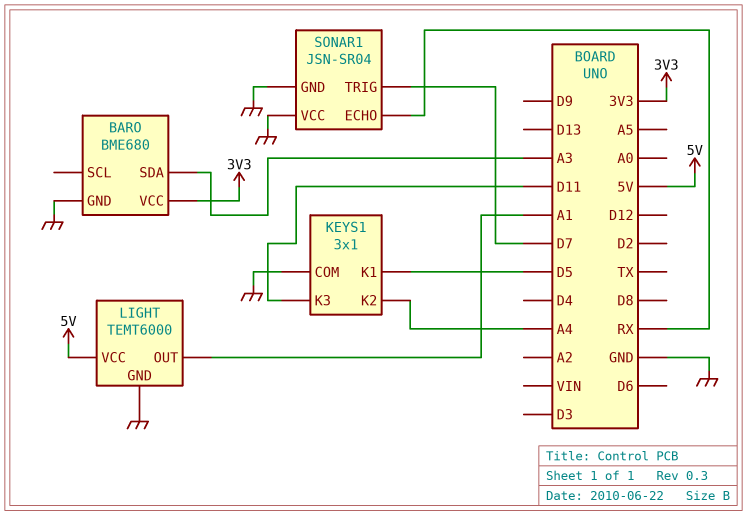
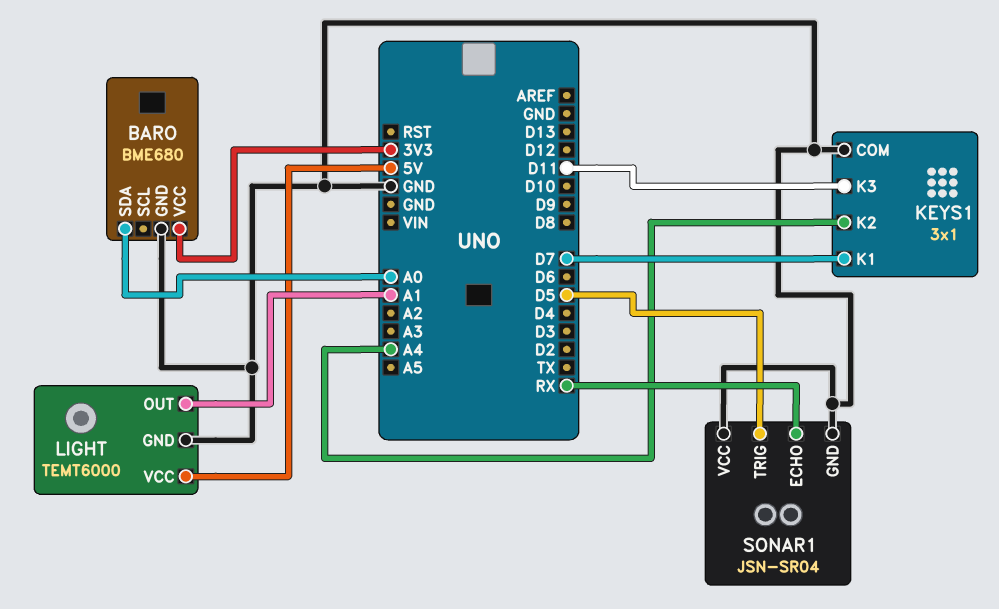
BARO pin SDA: A3 -> A0
KEYS1 pin K1: D5 -> D7
SONAR1 pin TRIG: D7 -> D5

